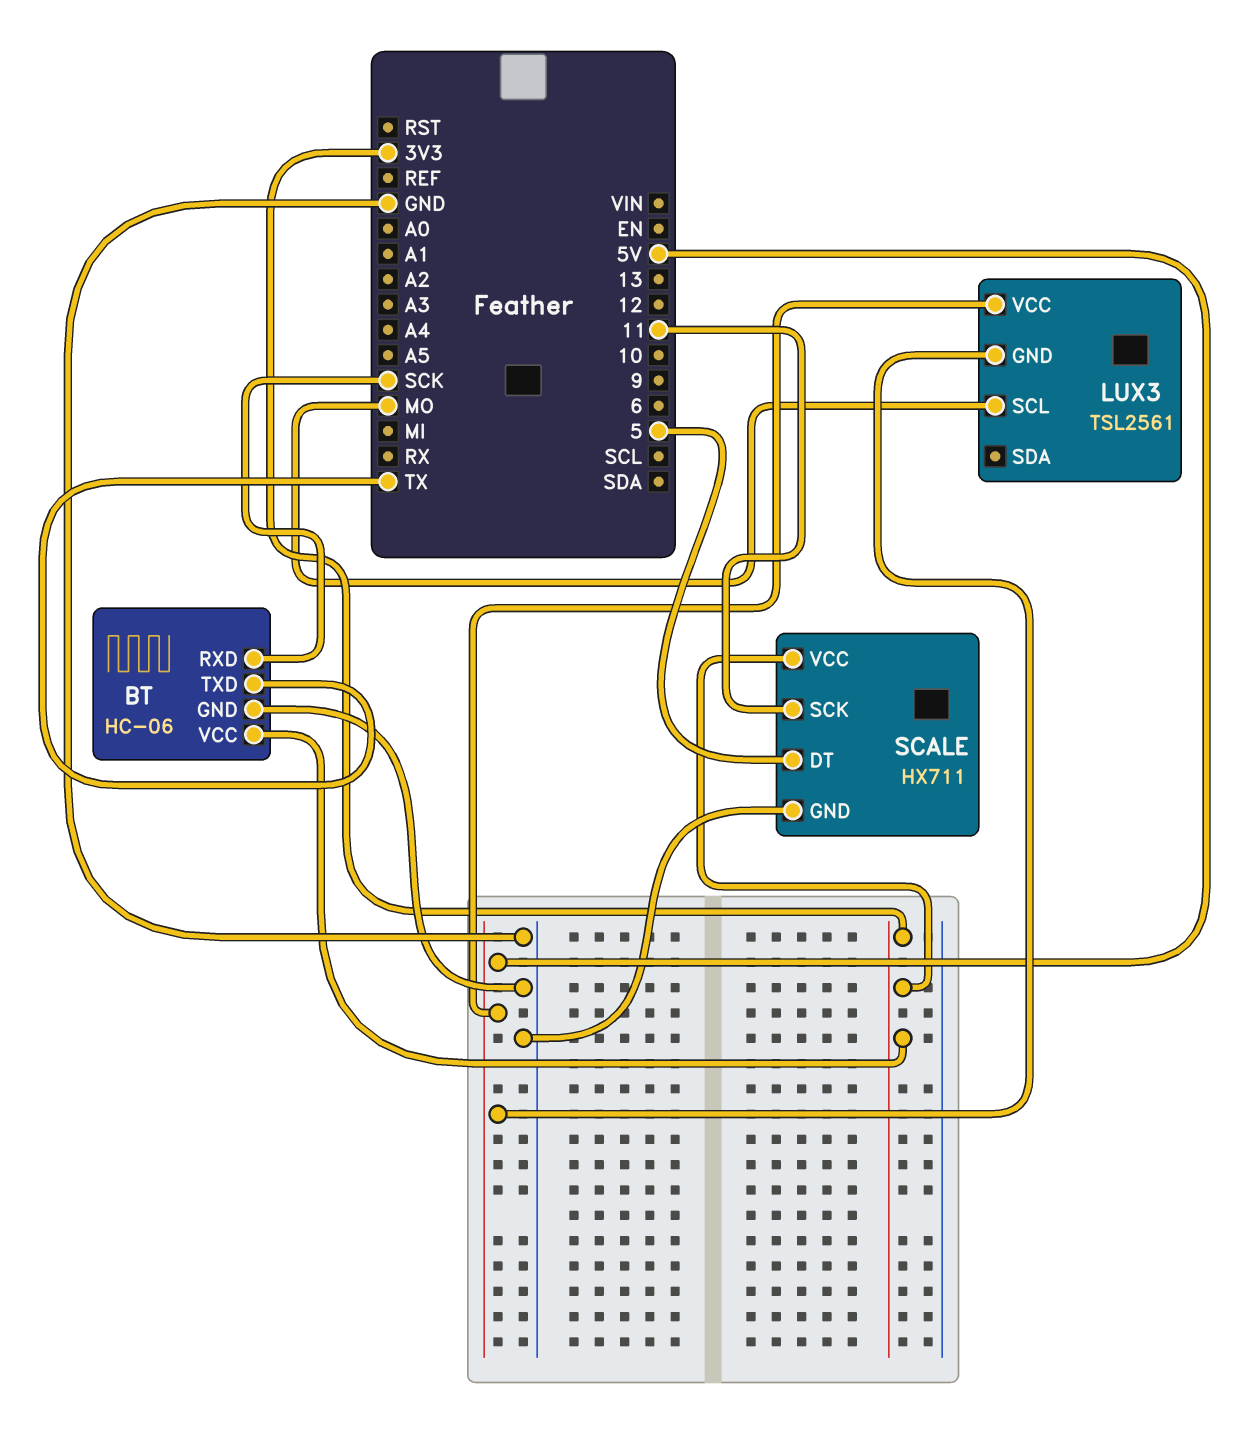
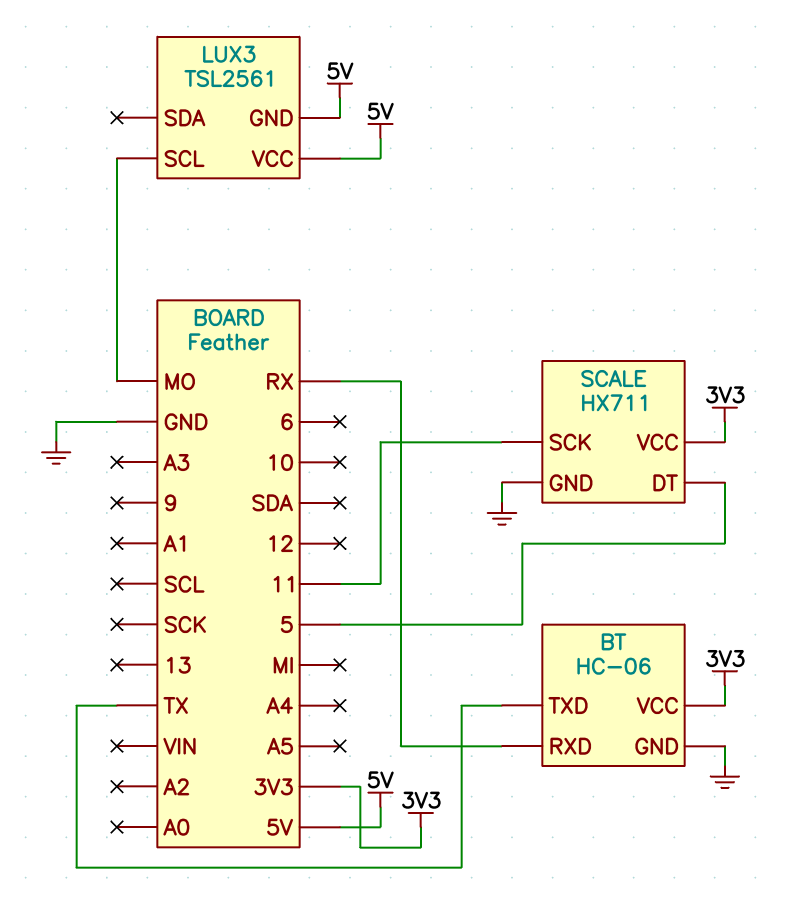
BT pin RXD: SCK -> RX

